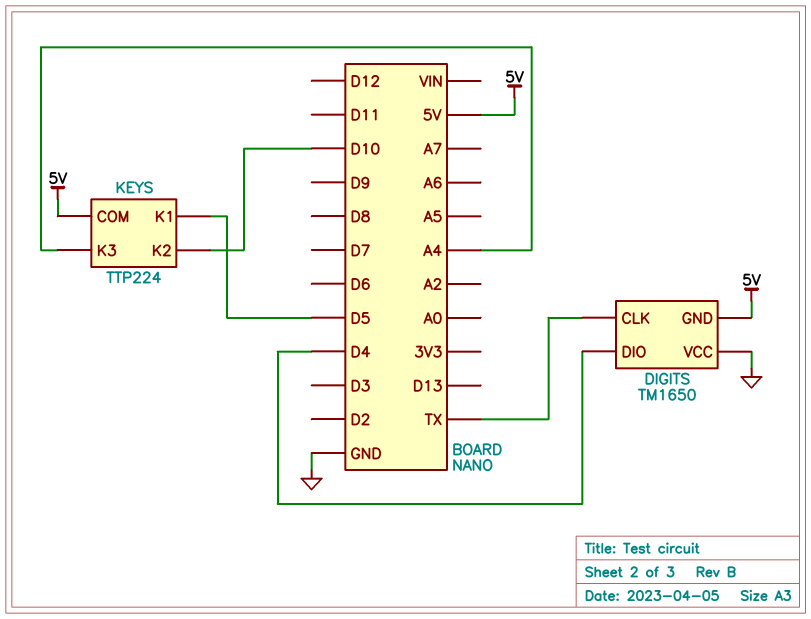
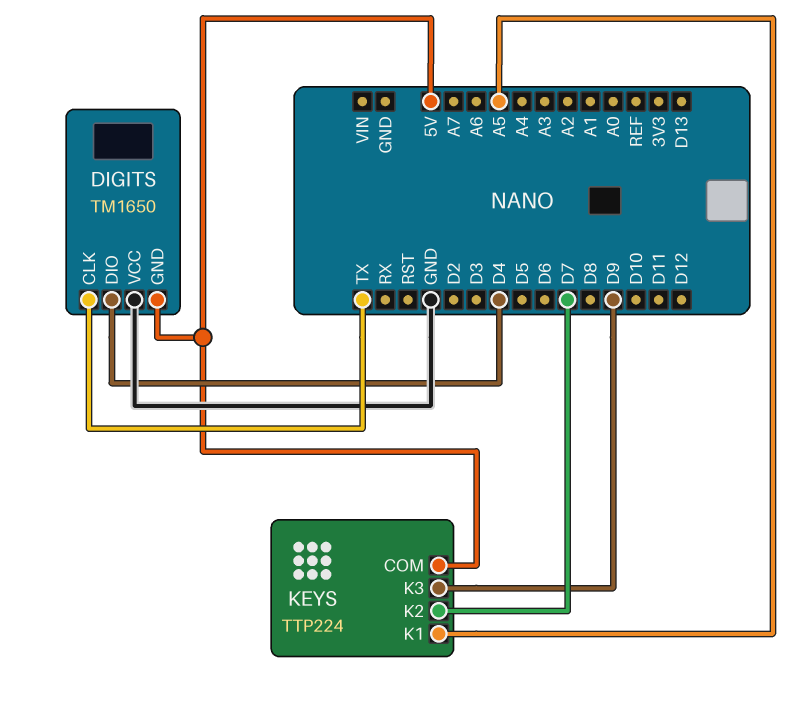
KEYS pin K1: D5 -> A5
KEYS pin K2: D10 -> D7
KEYS pin K3: A4 -> D9

